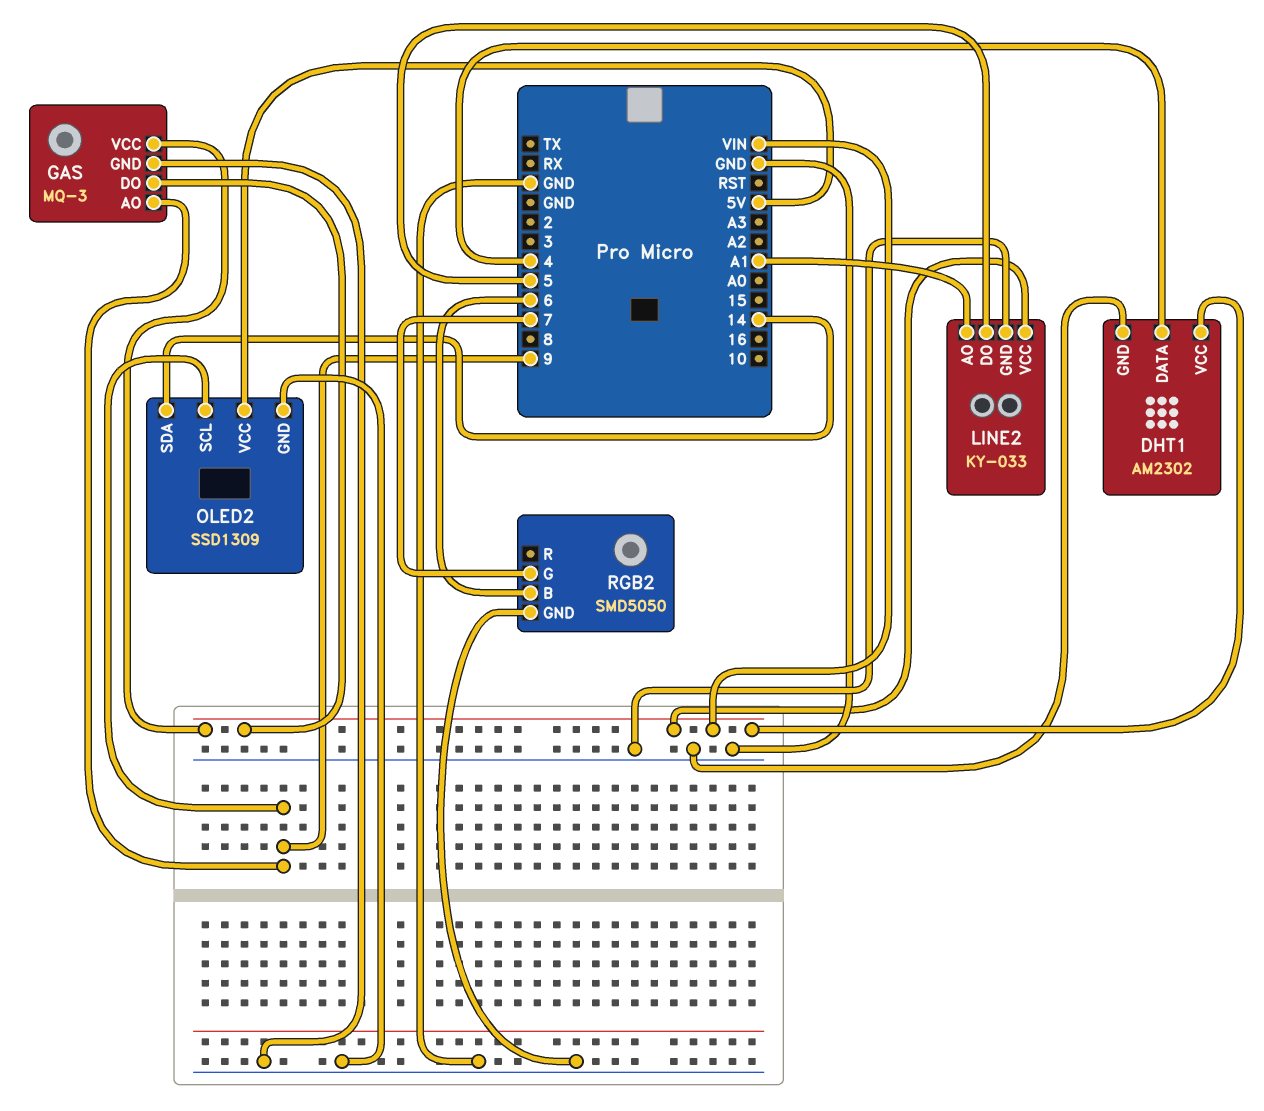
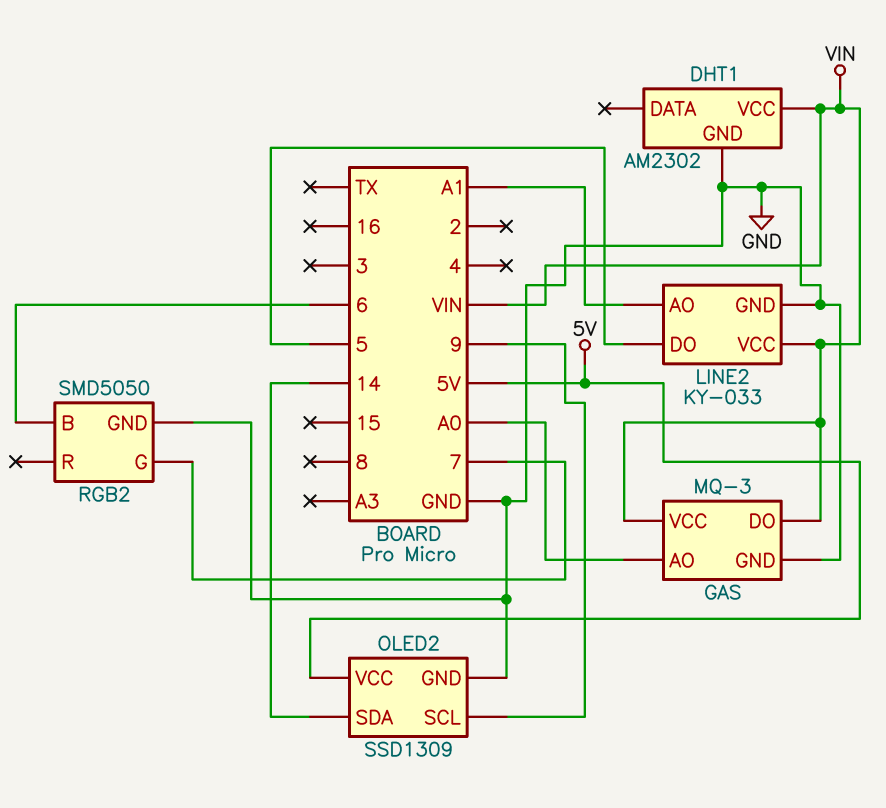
DHT1 pin DATA: 4 -> none
GAS pin AO: 9 -> A0

